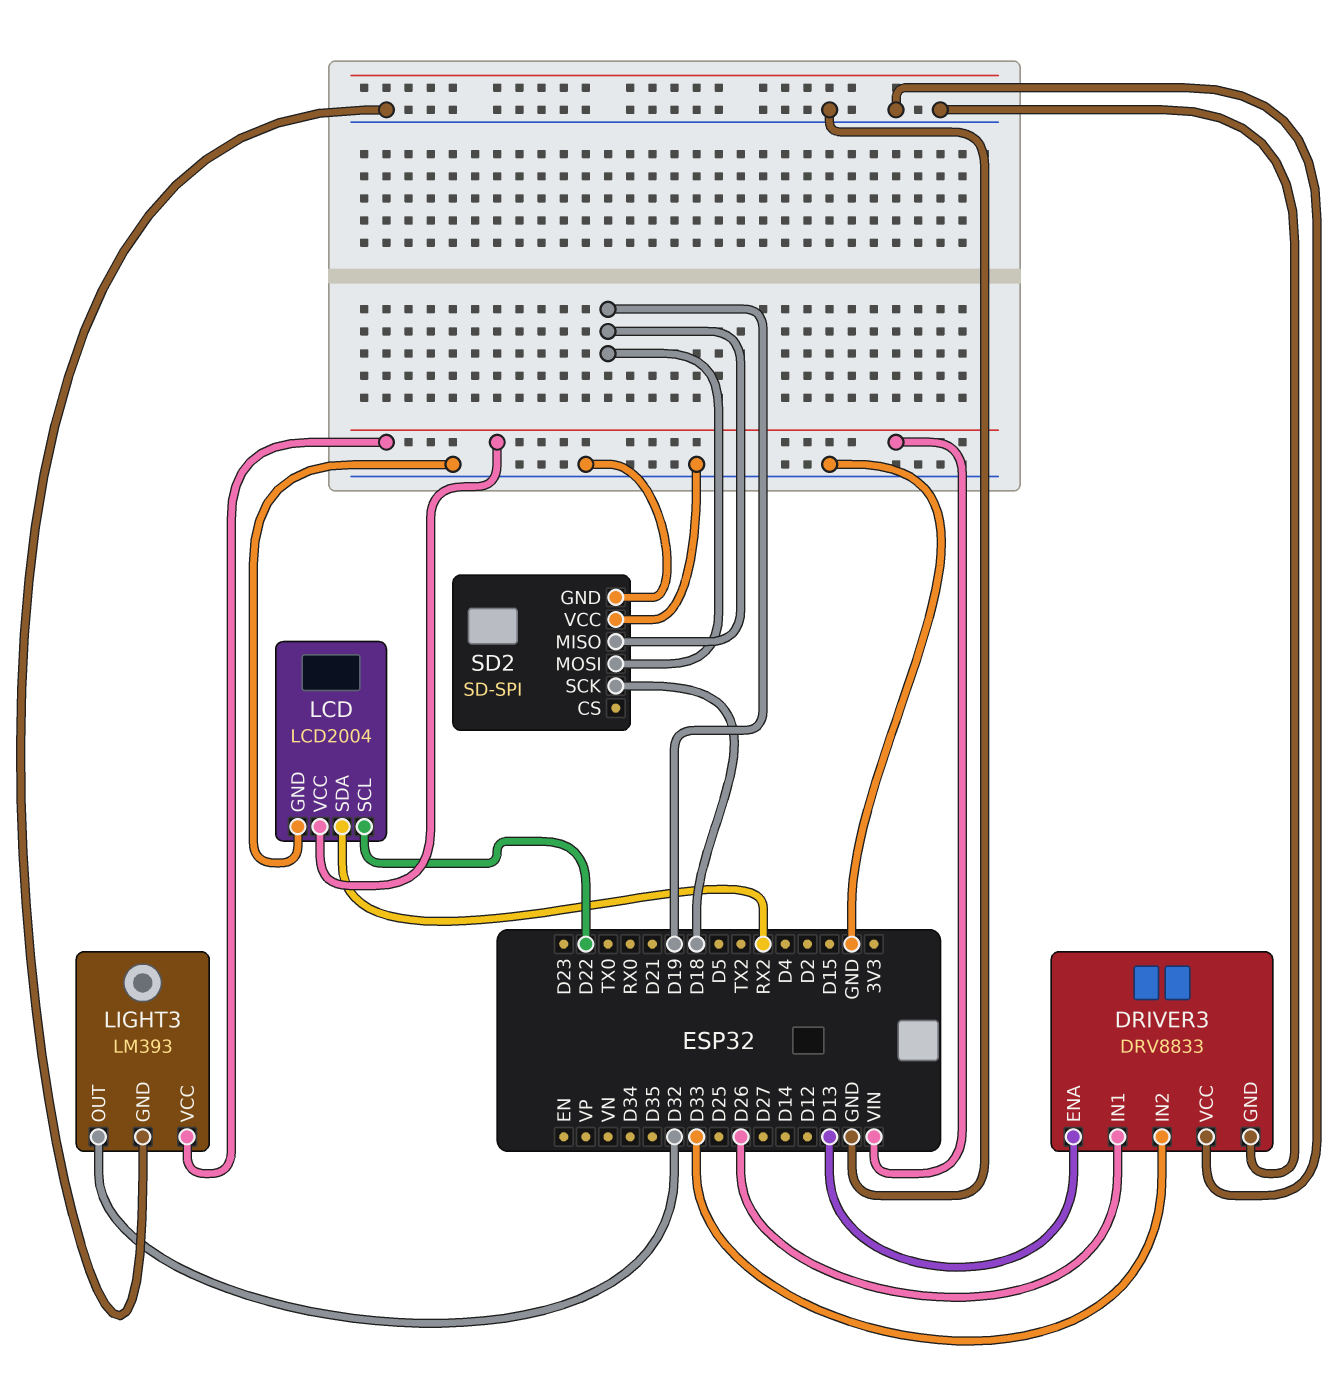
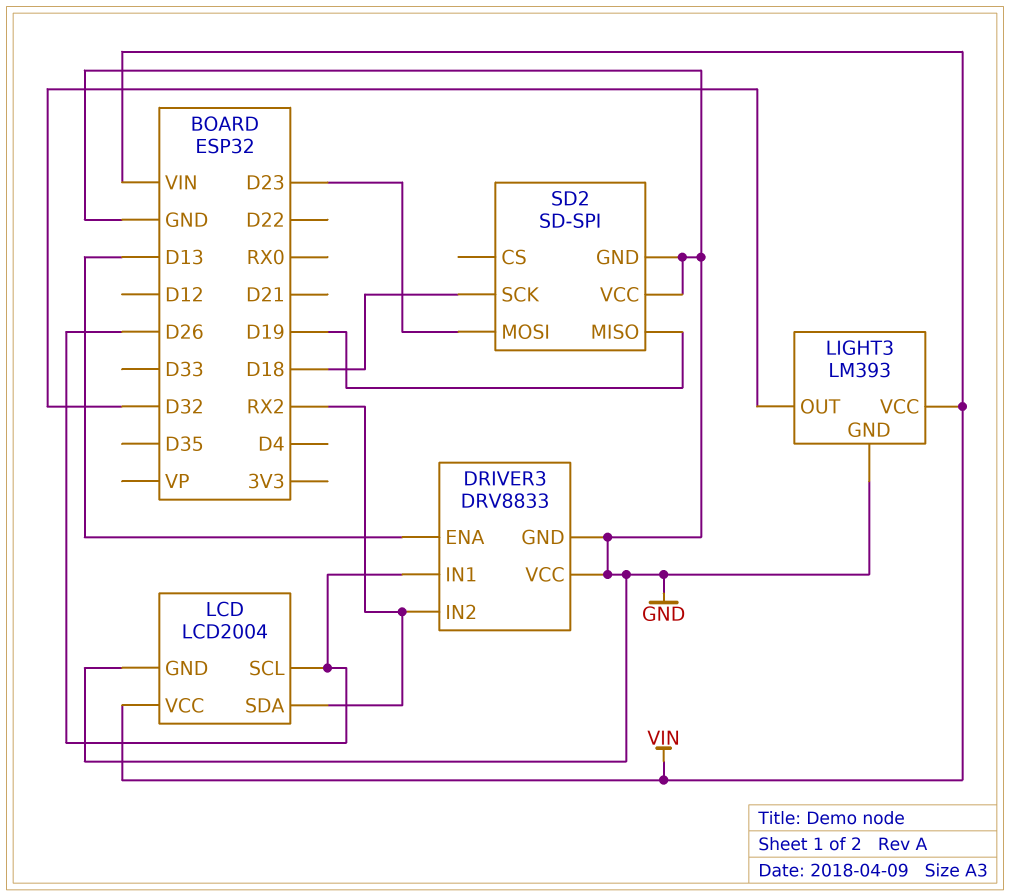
DRIVER3 pin IN2: D33 -> RX2
LCD pin SCL: D22 -> D26
SD2 pin MOSI: D19 -> D23

